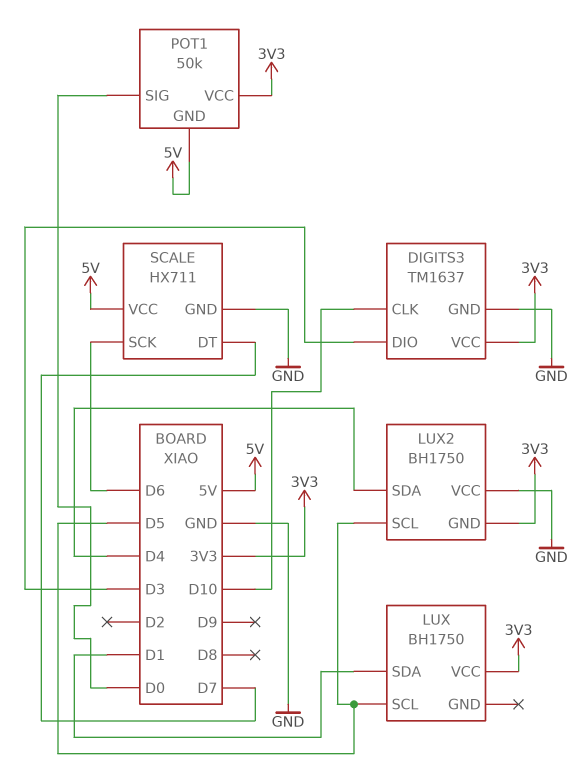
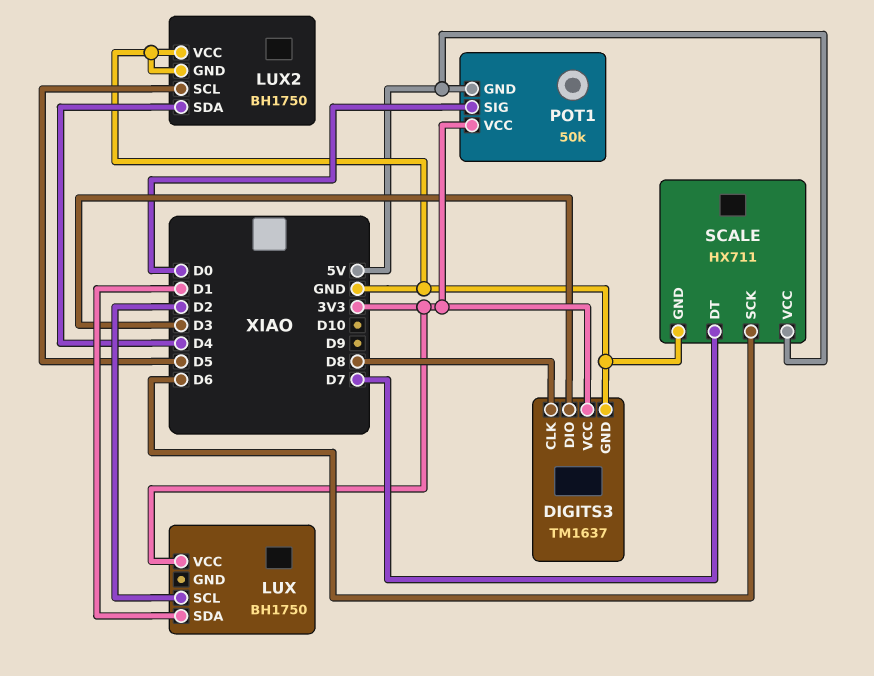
DIGITS3 pin CLK: D10 -> D8
LUX pin SCL: D5 -> D2
LUX2 pin GND: 3V3 -> GND

